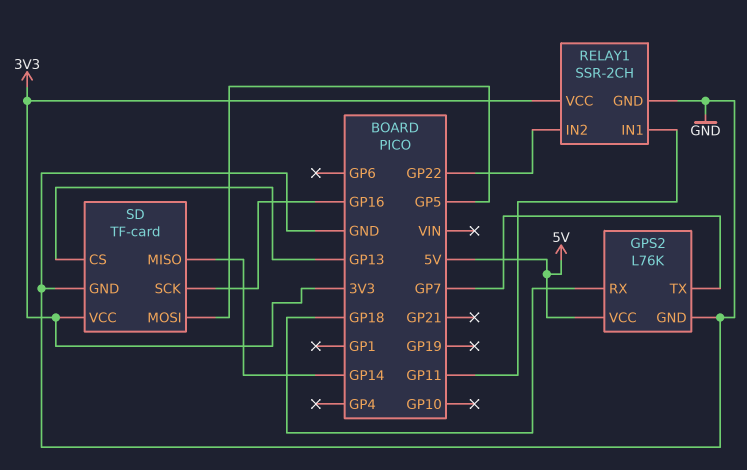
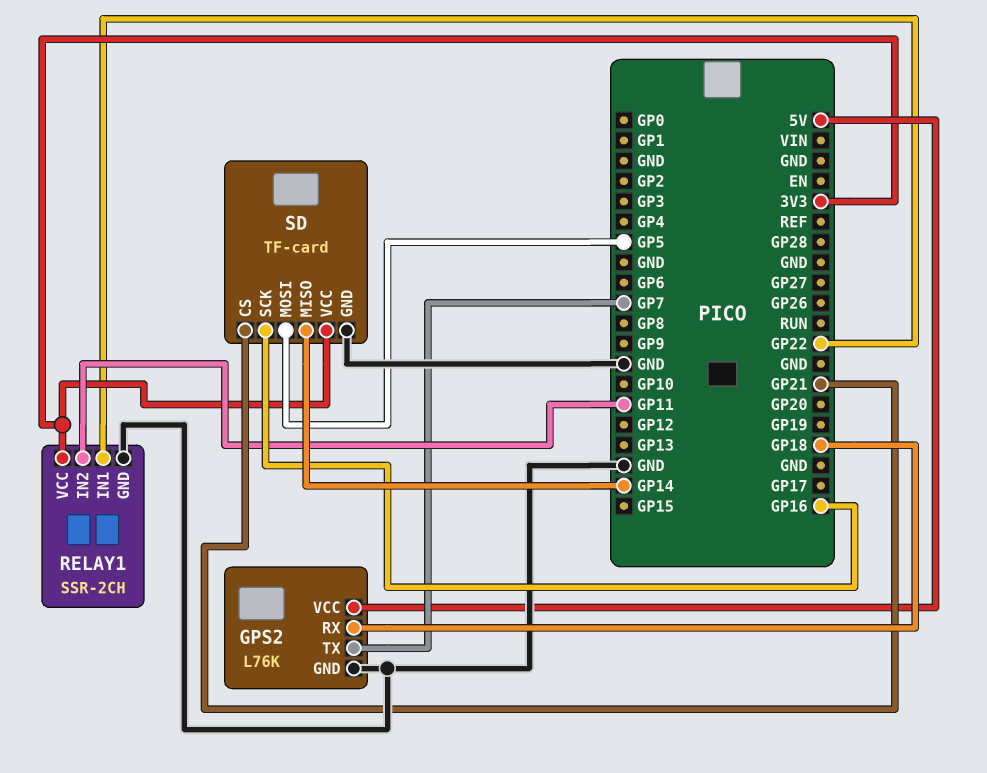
RELAY1 pin IN1: GP11 -> GP22
RELAY1 pin IN2: GP22 -> GP11
SD pin CS: GP13 -> GP21

